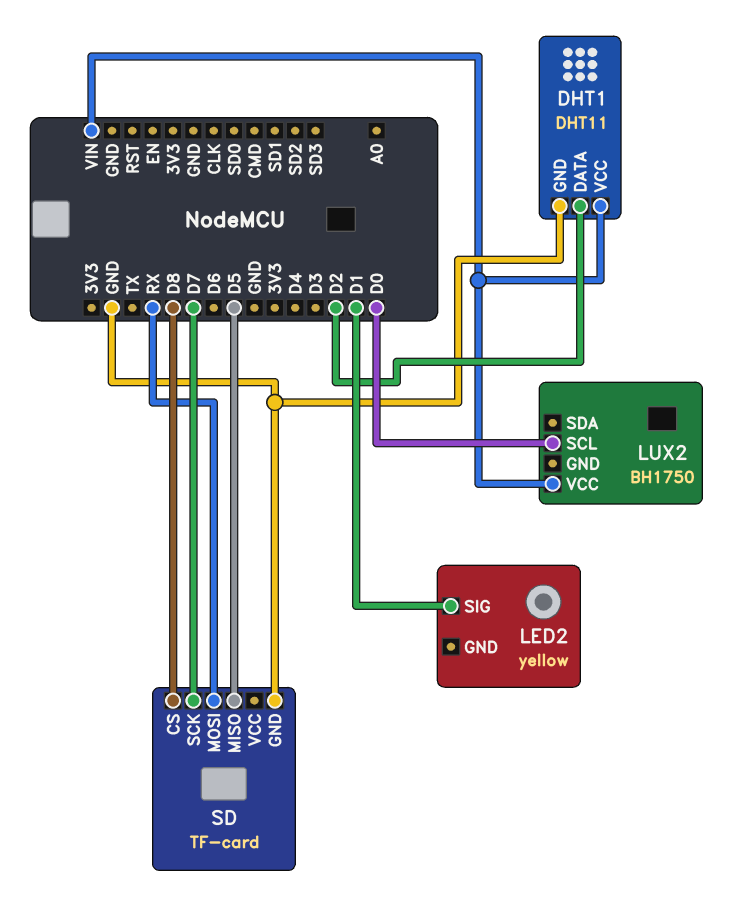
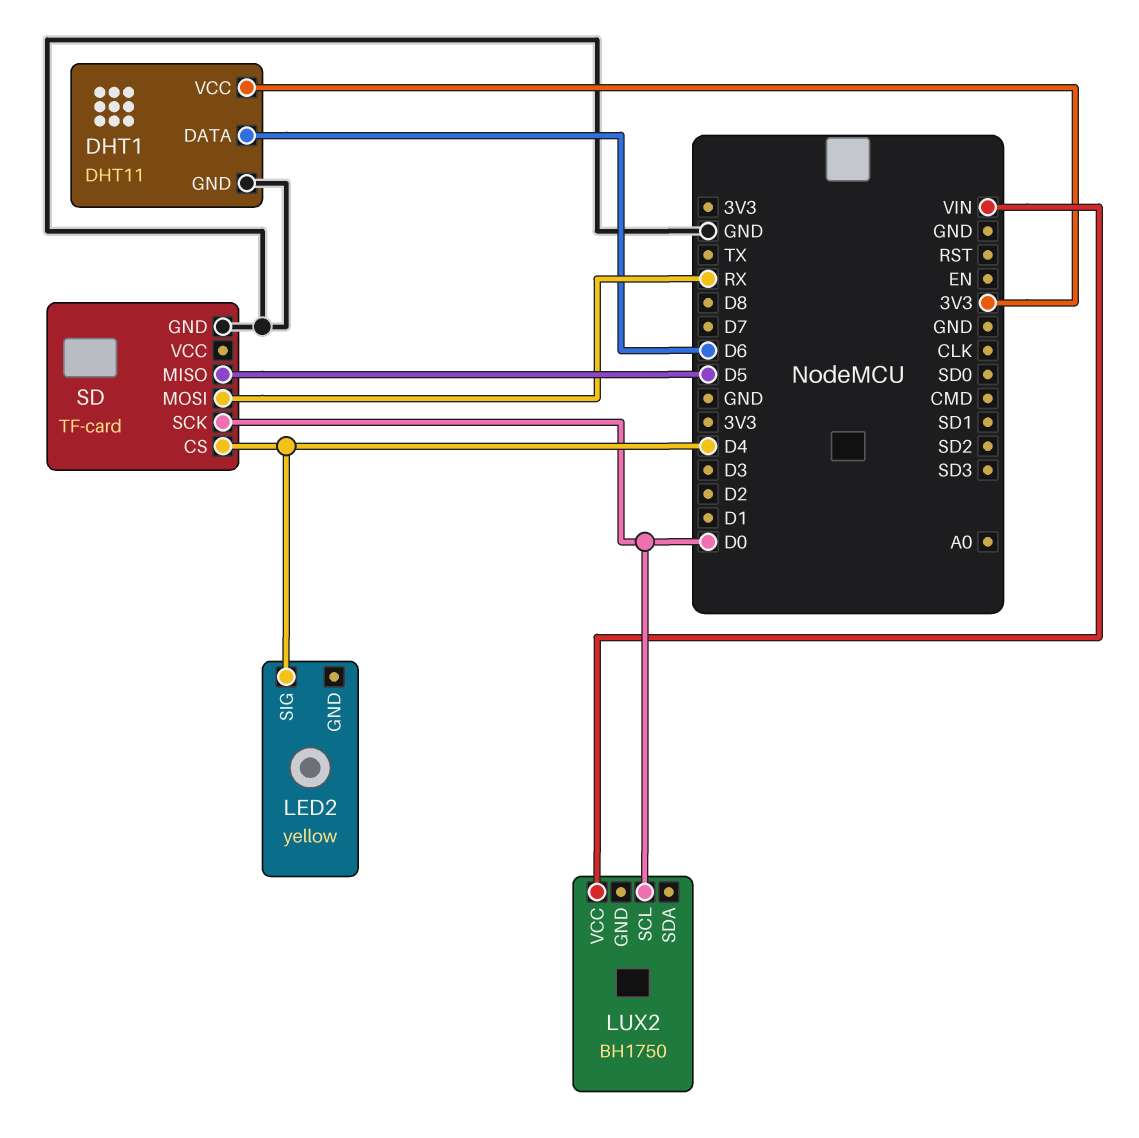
DHT1 pin DATA: D2 -> D6
DHT1 pin VCC: VIN -> 3V3
LED2 pin SIG: D1 -> D4
SD pin CS: D8 -> D4
SD pin SCK: D7 -> D0

